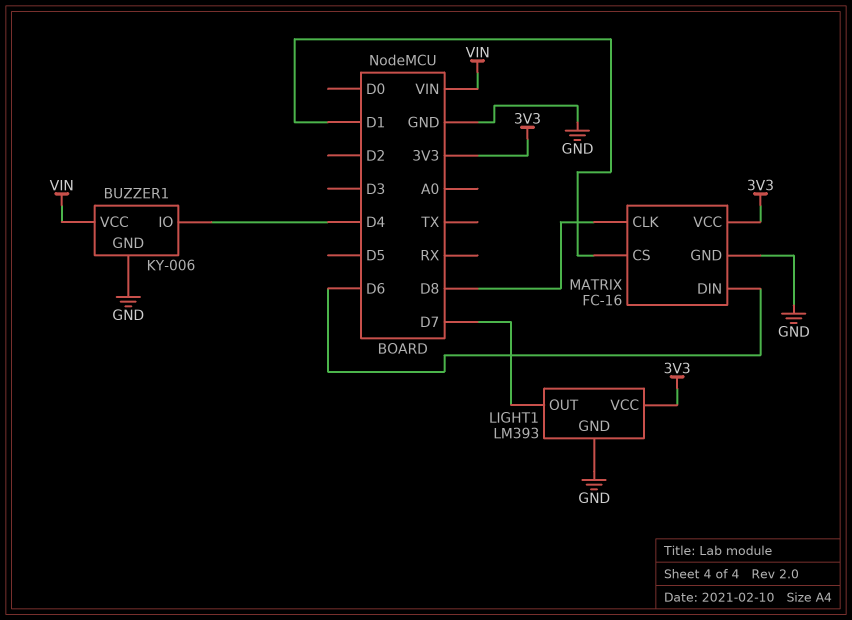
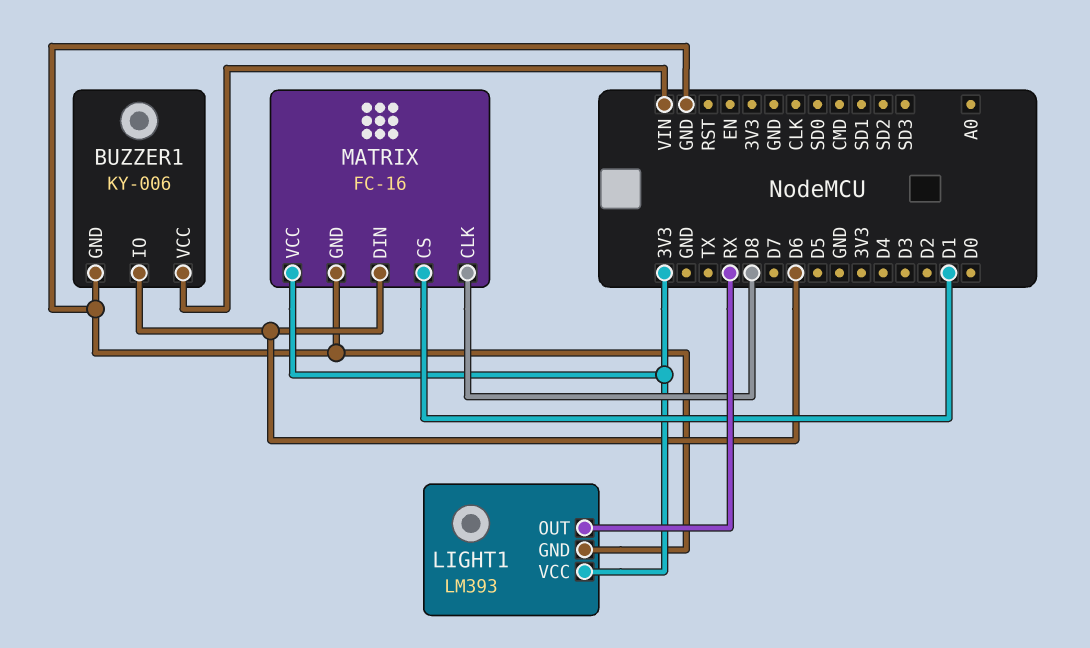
BUZZER1 pin IO: D4 -> D6
LIGHT1 pin OUT: D7 -> RX

